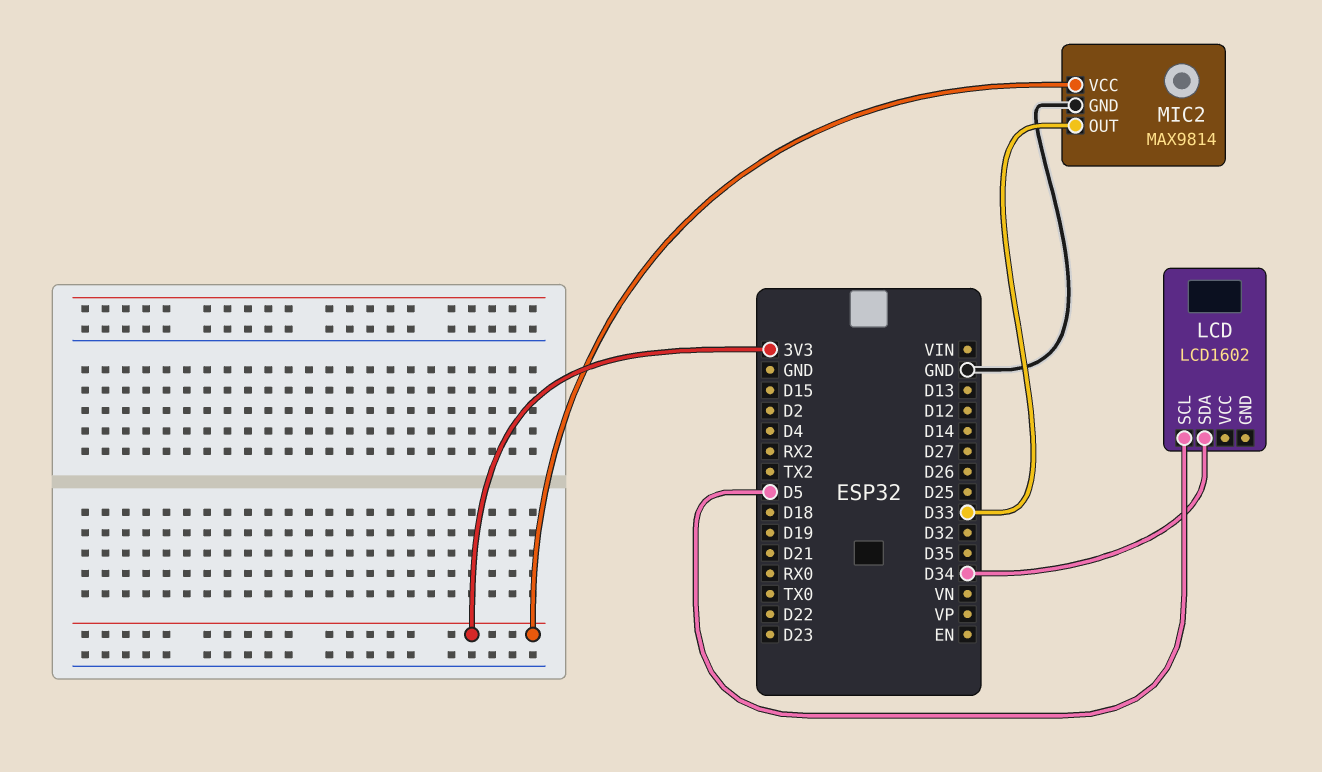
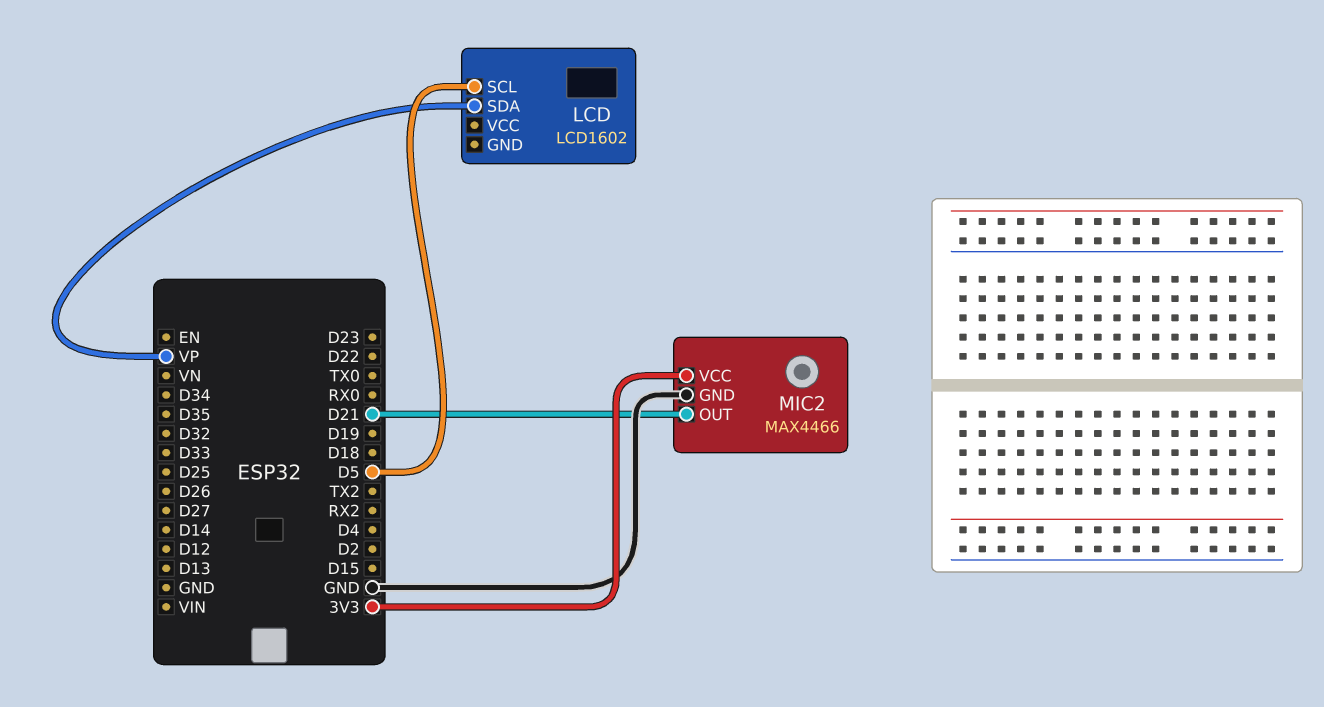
LCD pin SDA: D34 -> VP
MIC2: MAX9814 -> MAX4466
MIC2 pin OUT: D33 -> D21

